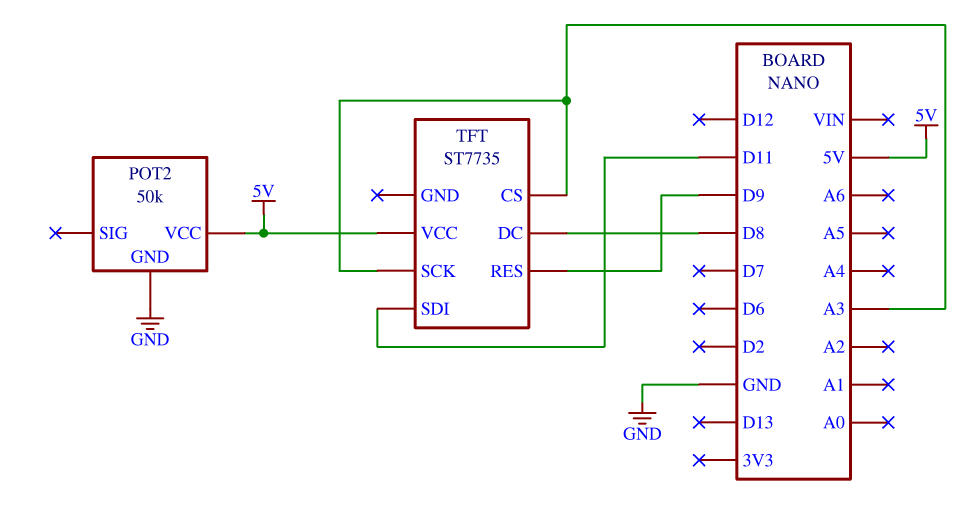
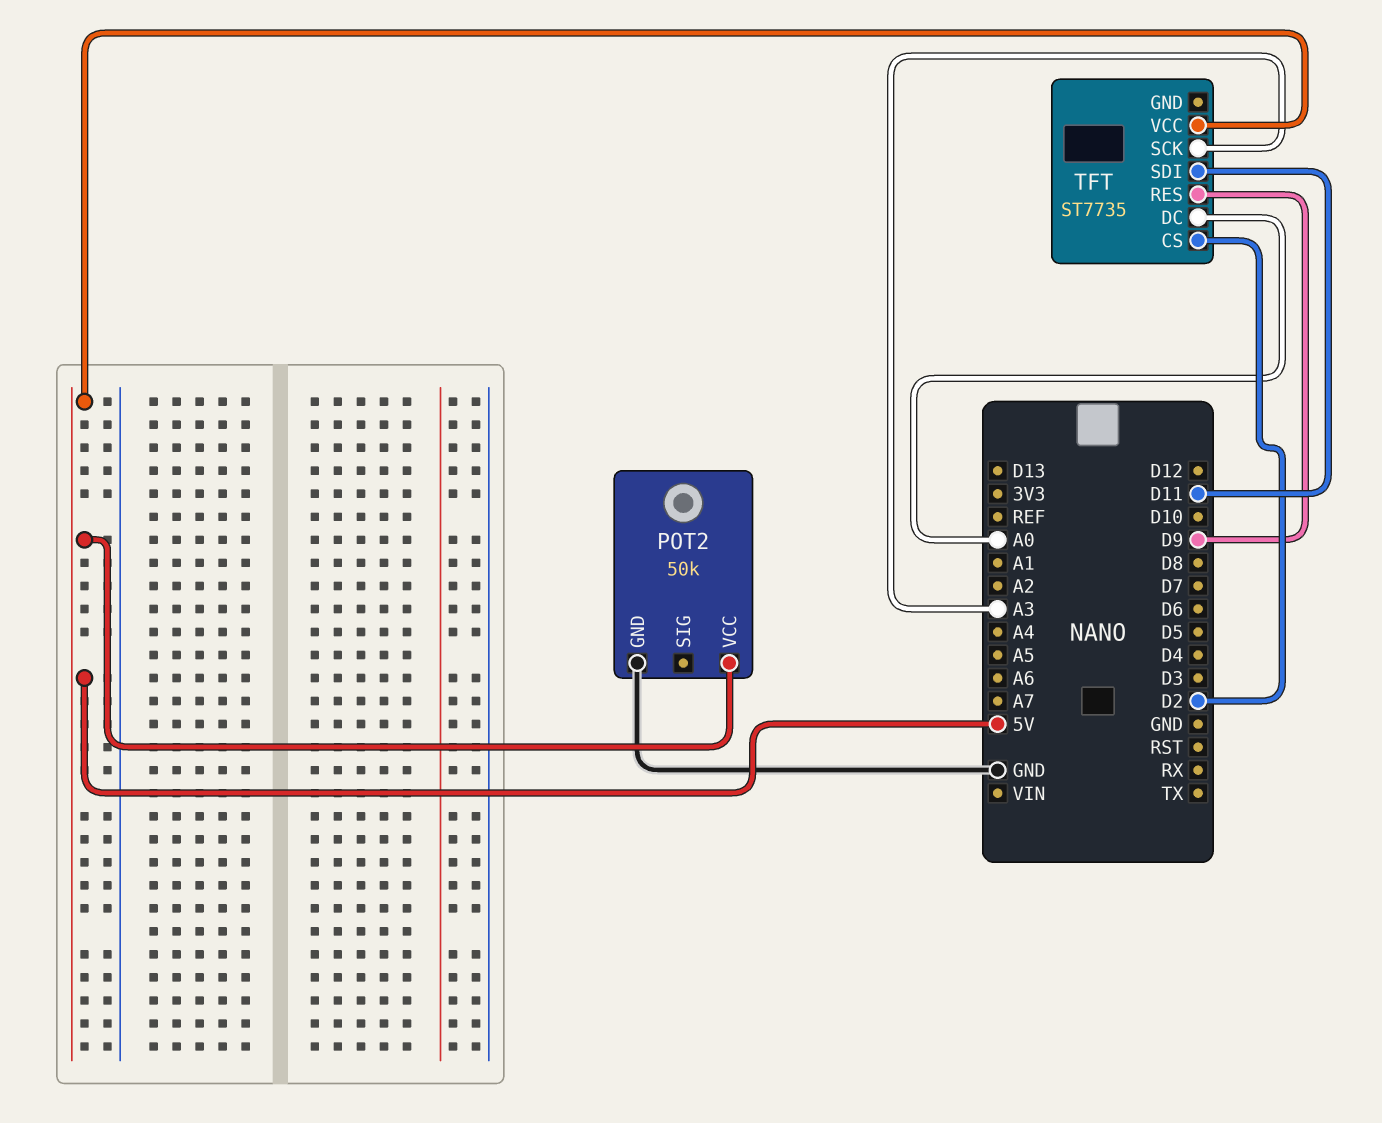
TFT pin CS: A3 -> D2
TFT pin DC: D8 -> A0

